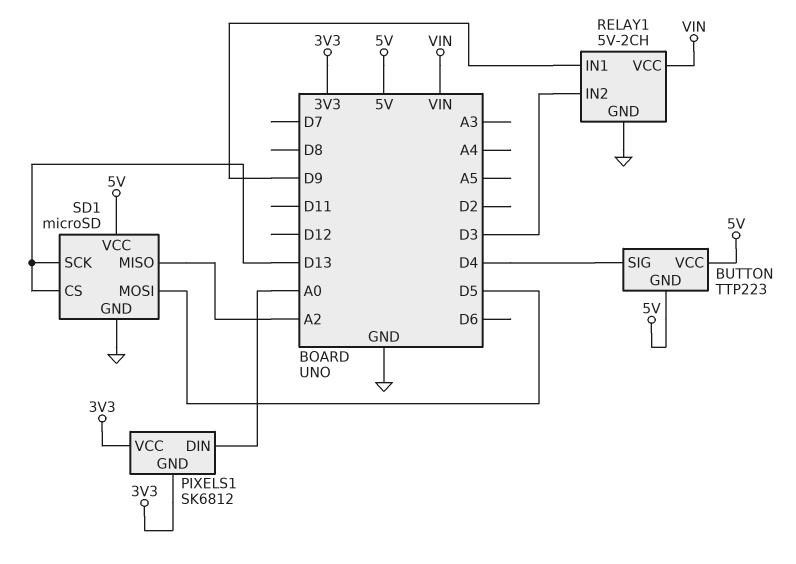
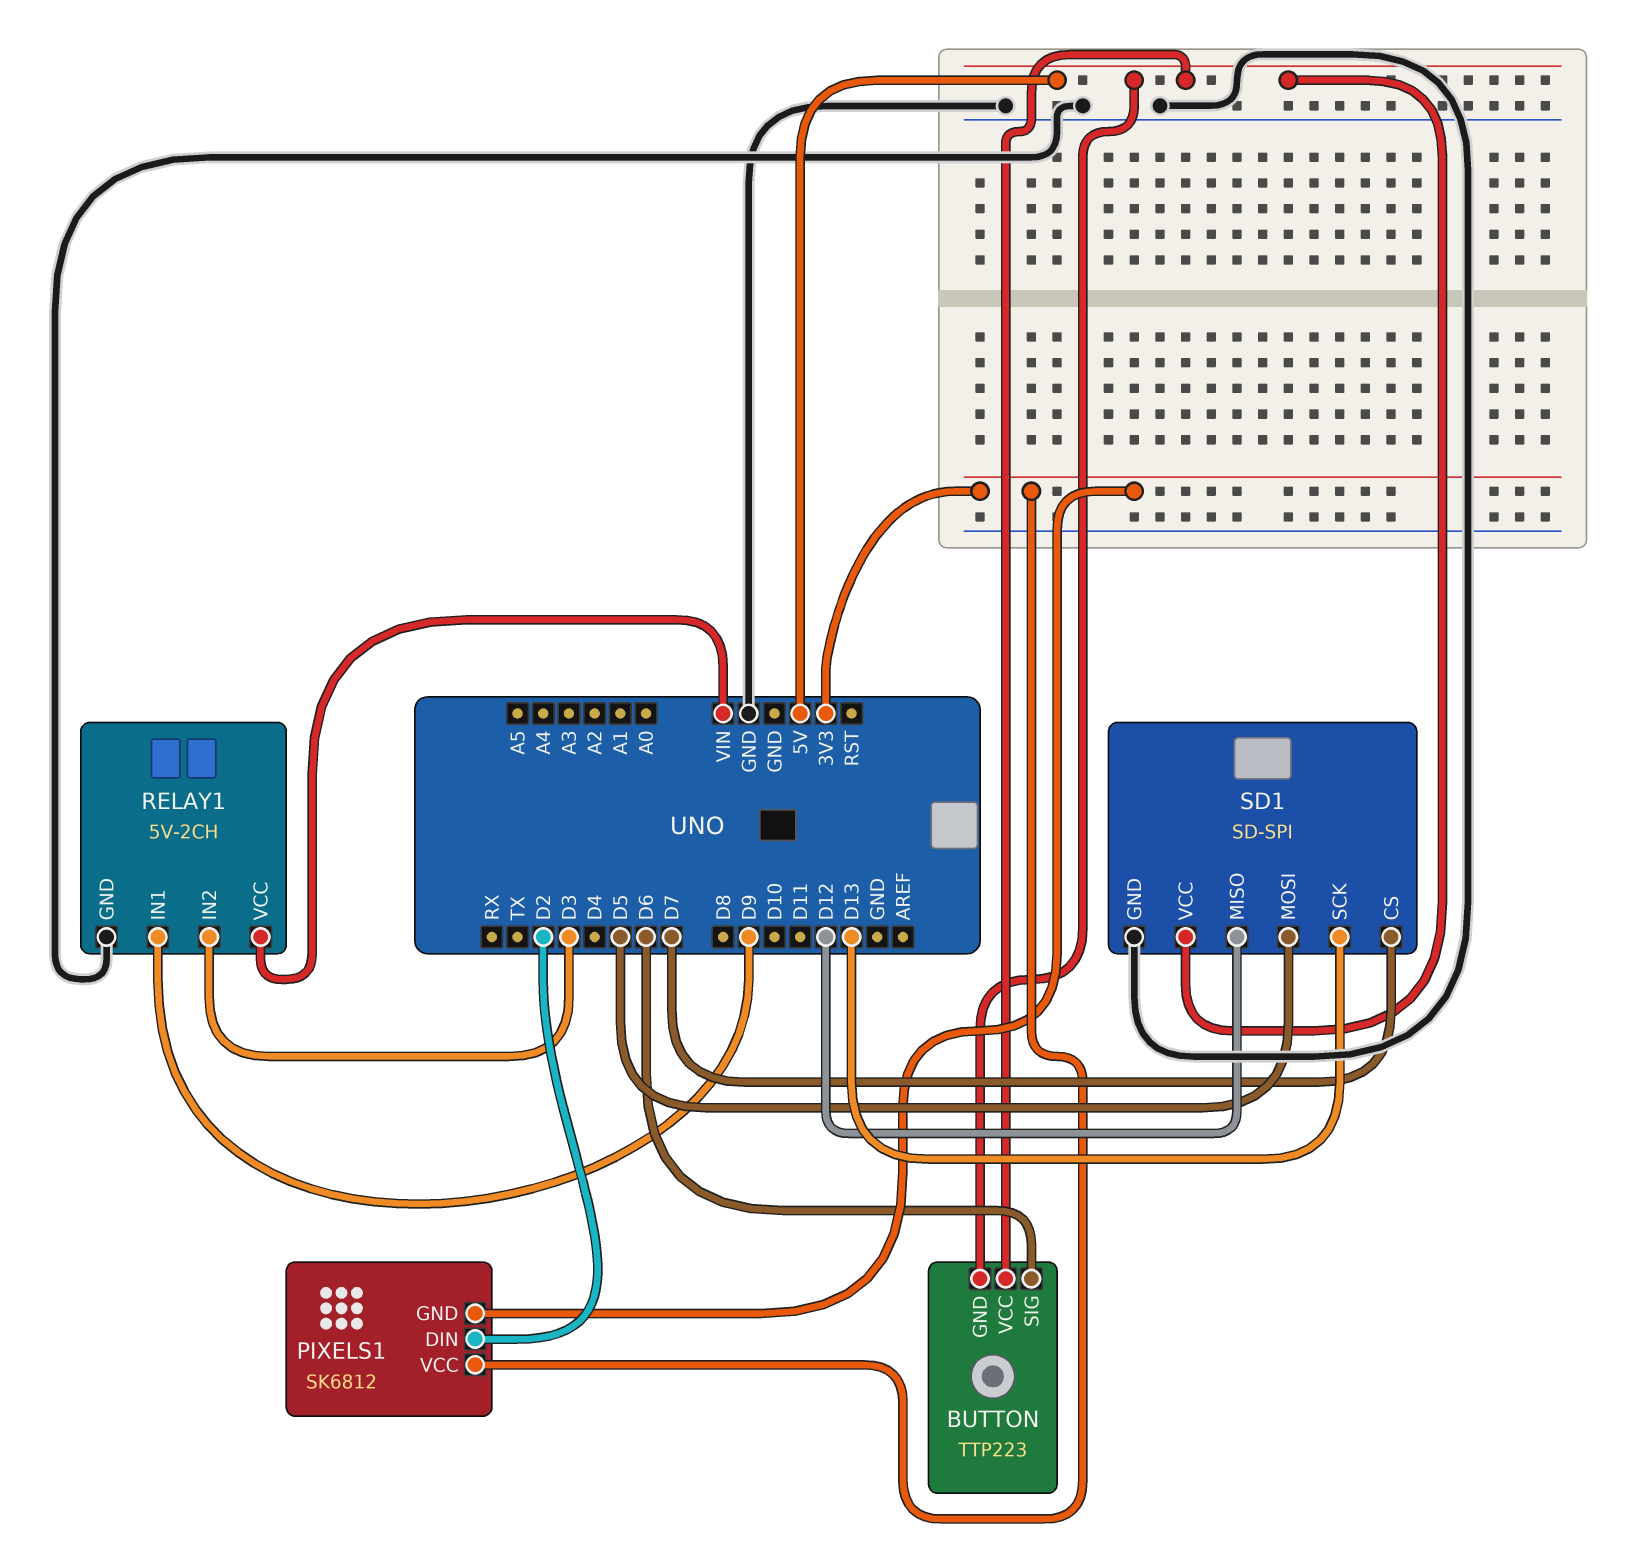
BUTTON pin SIG: D4 -> D6
PIXELS1 pin DIN: A0 -> D2
SD1: microSD -> SD-SPI
SD1 pin CS: D13 -> D7
SD1 pin MISO: A2 -> D12

